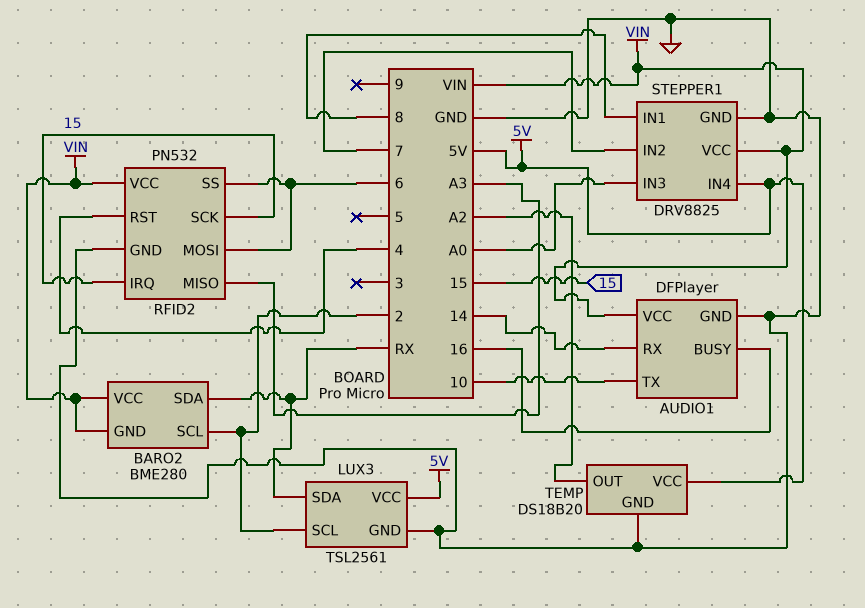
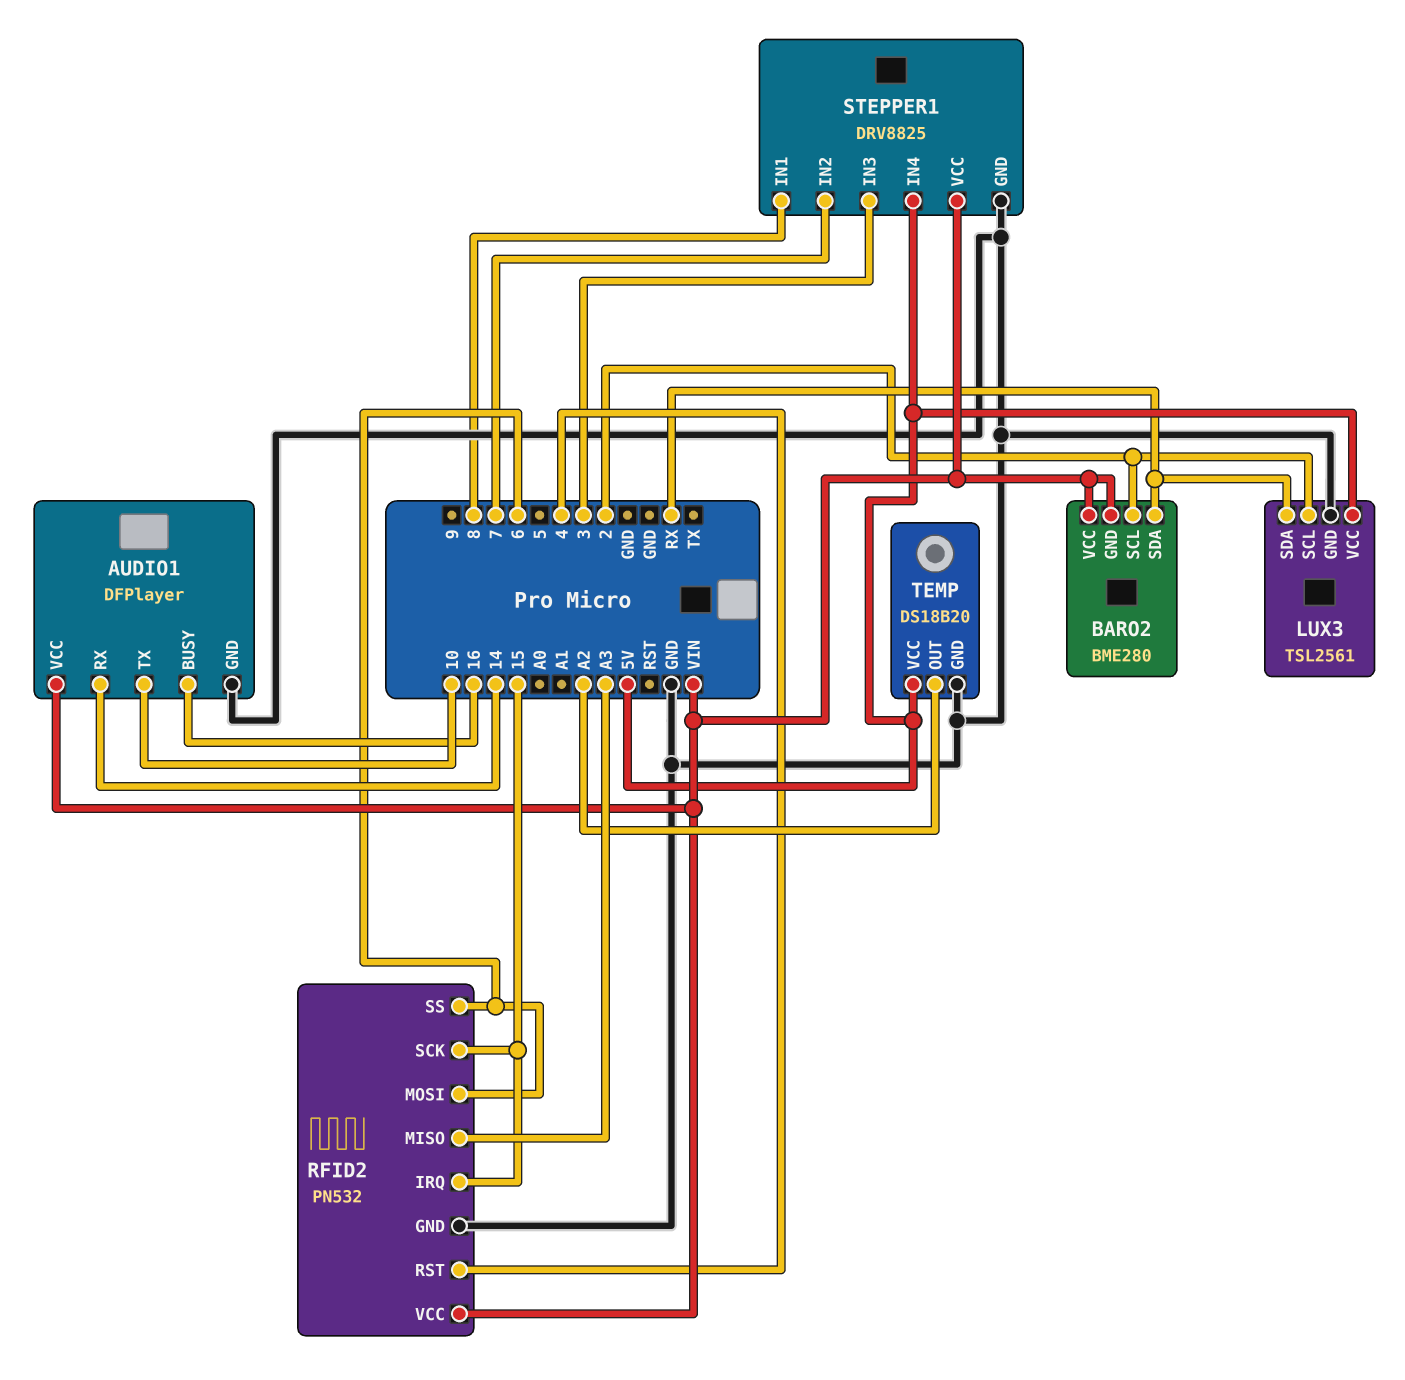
STEPPER1 pin IN3: A0 -> 3

